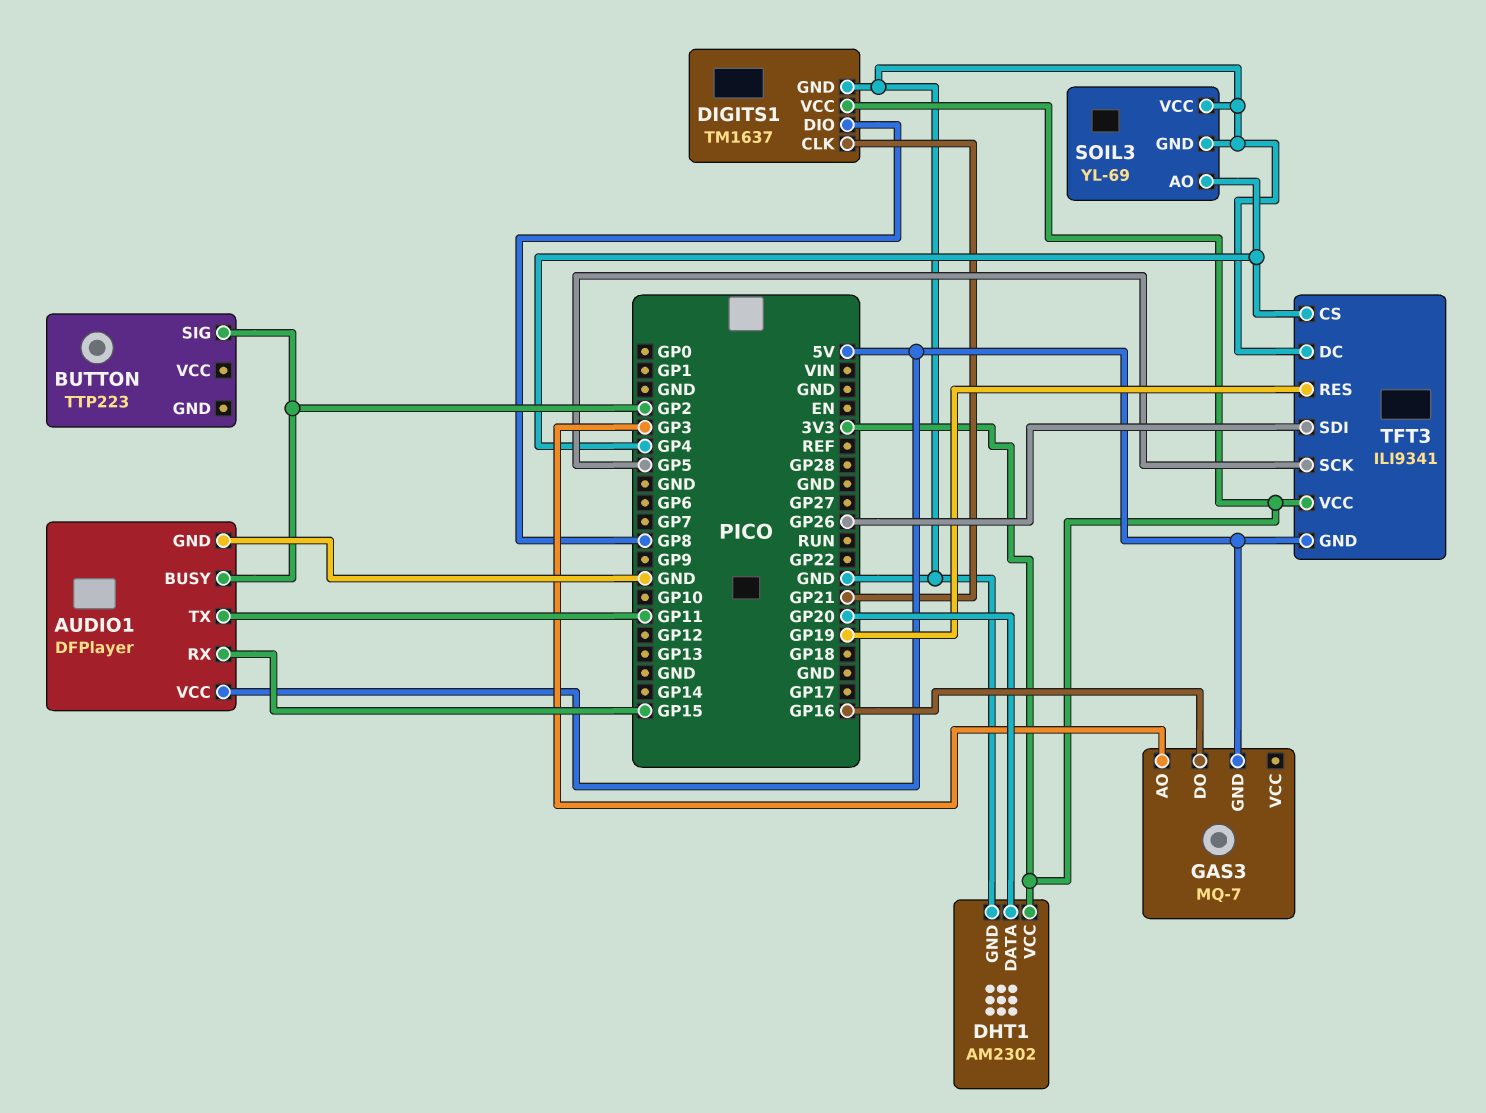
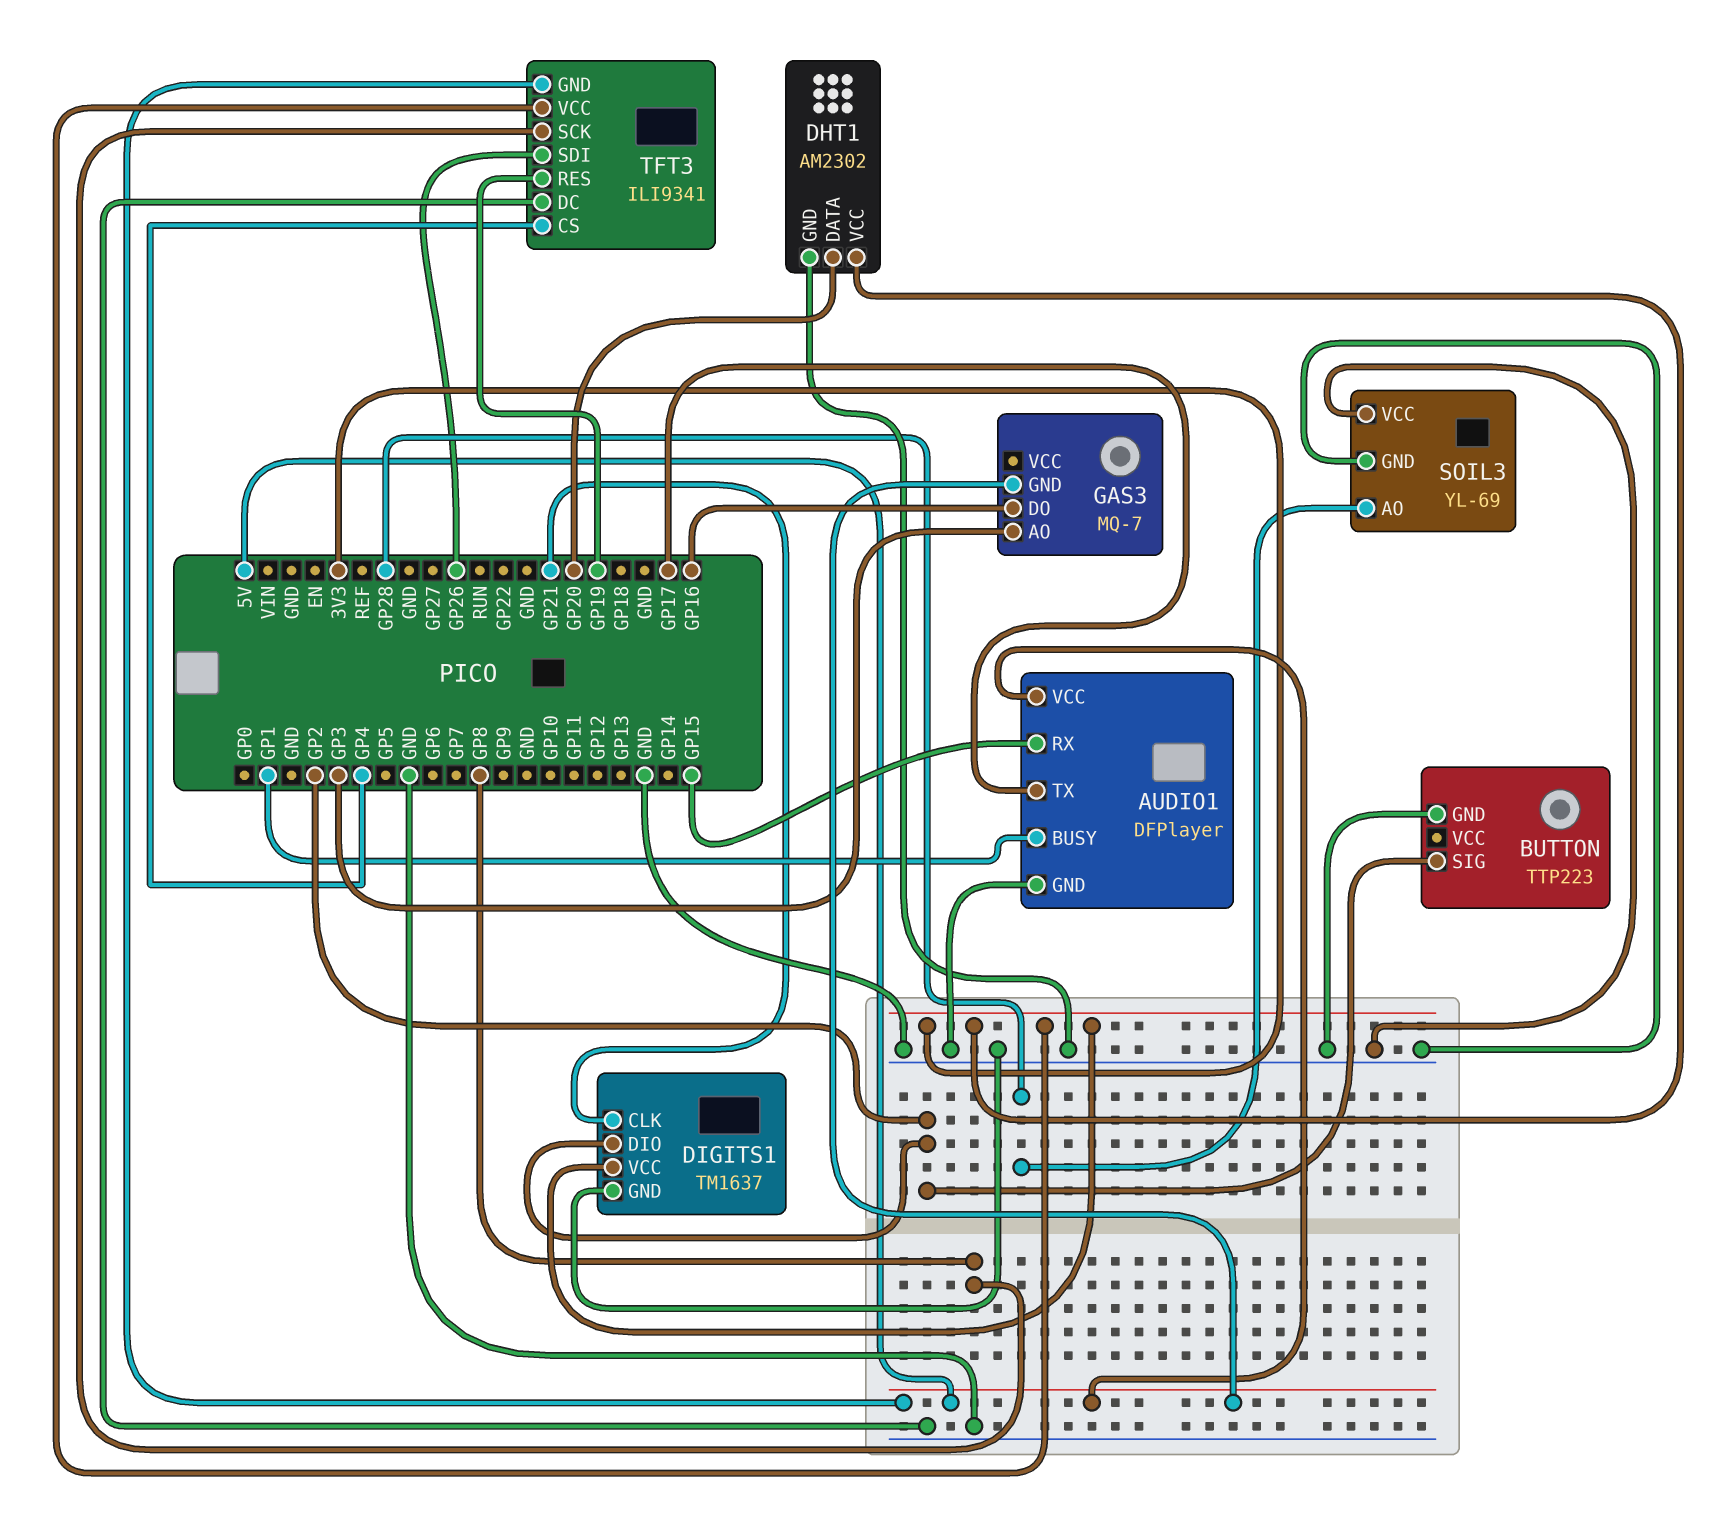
AUDIO1 pin BUSY: GP2 -> GP1
AUDIO1 pin TX: GP11 -> GP17
BUTTON pin GND: none -> GND
DIGITS1 pin DIO: GP8 -> GP2
SOIL3 pin AO: GP4 -> GP28
TFT3 pin SCK: GP5 -> GP8

